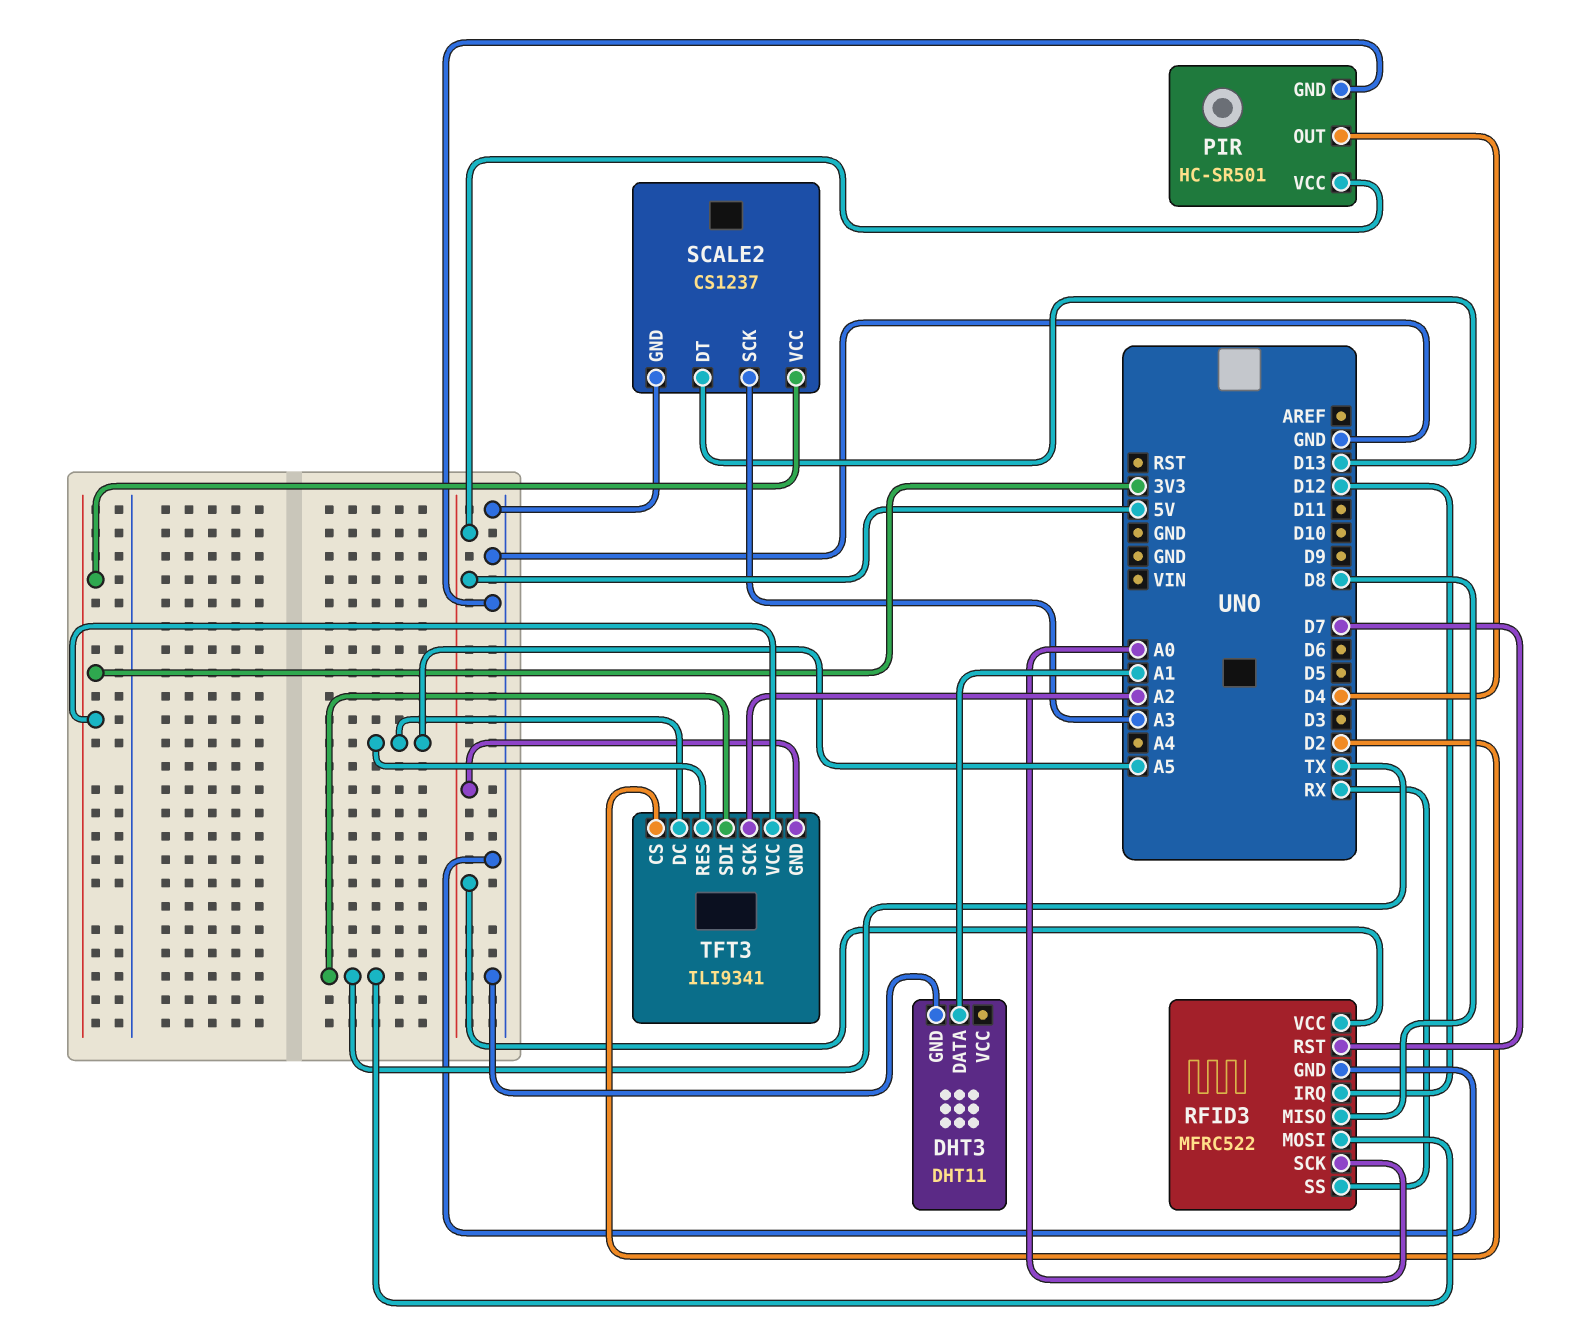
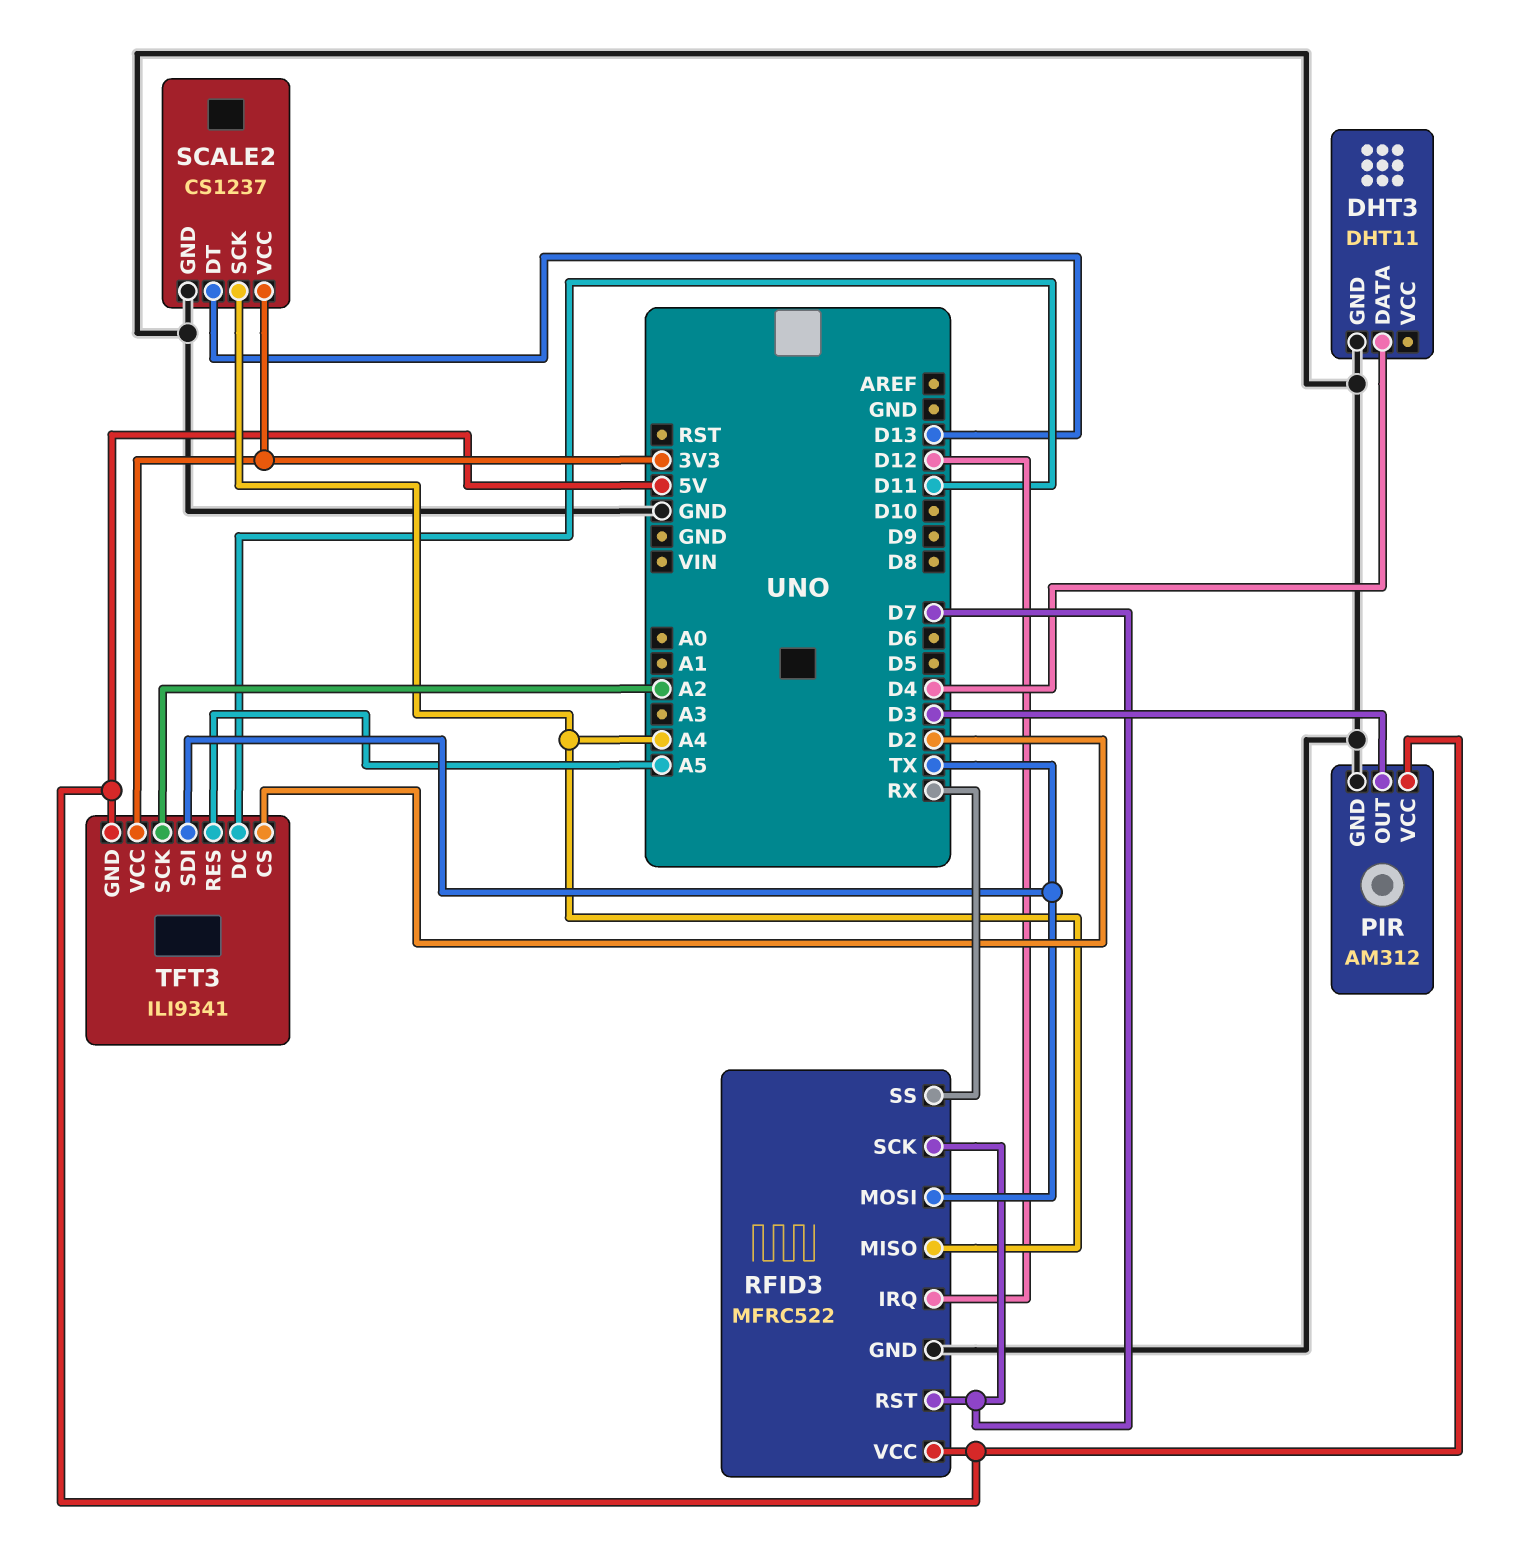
DHT3 pin DATA: A1 -> D4
PIR: HC-SR501 -> AM312
PIR pin OUT: D4 -> D3
RFID3 pin MISO: D8 -> A4
RFID3 pin SCK: A0 -> D7
SCALE2 pin SCK: A3 -> A4
TFT3 pin DC: A5 -> D11

